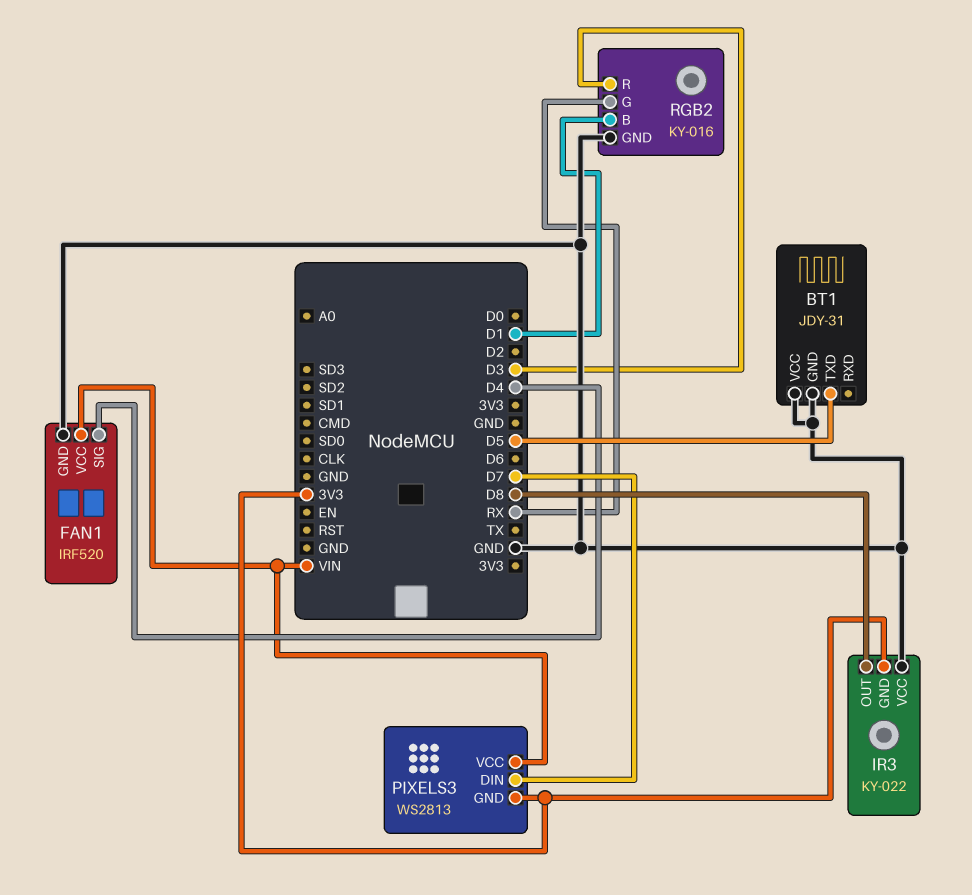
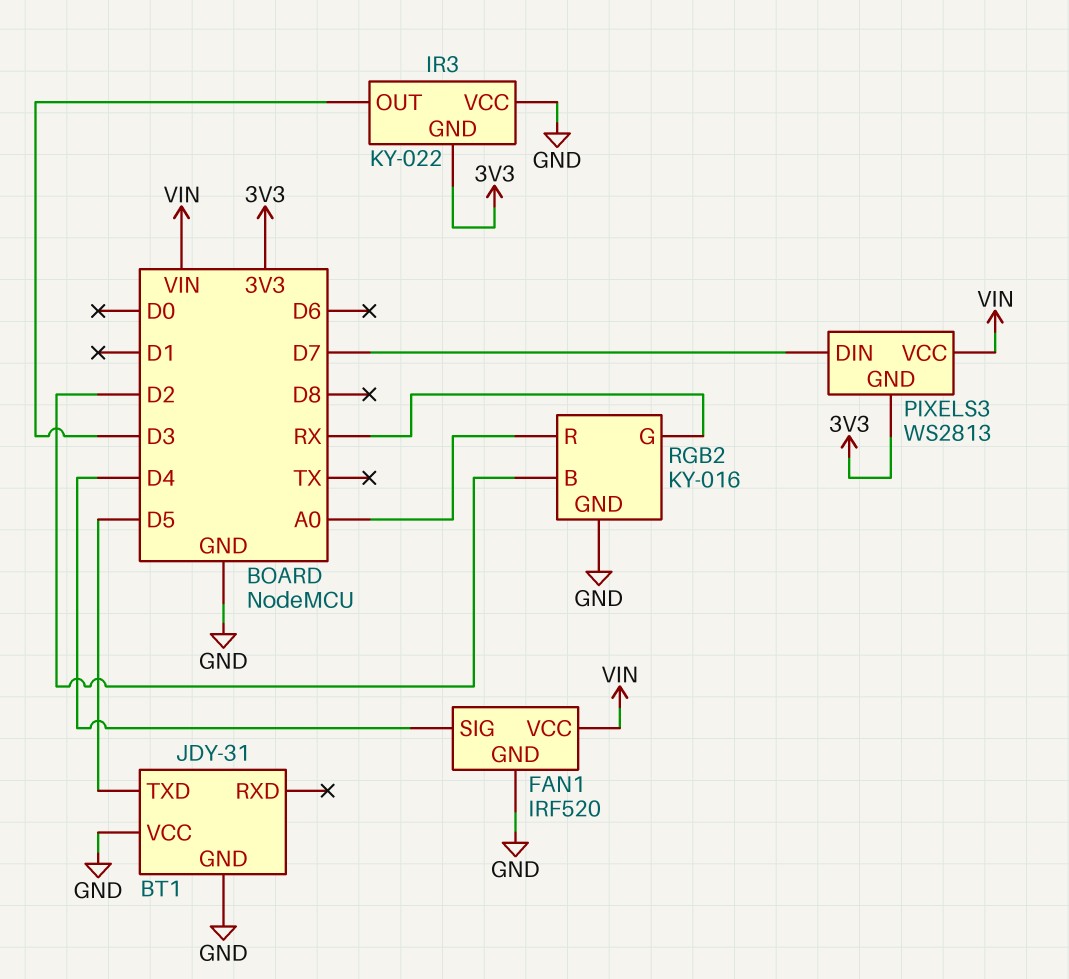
IR3 pin OUT: D8 -> D3
RGB2 pin B: D1 -> D2
RGB2 pin R: D3 -> A0

